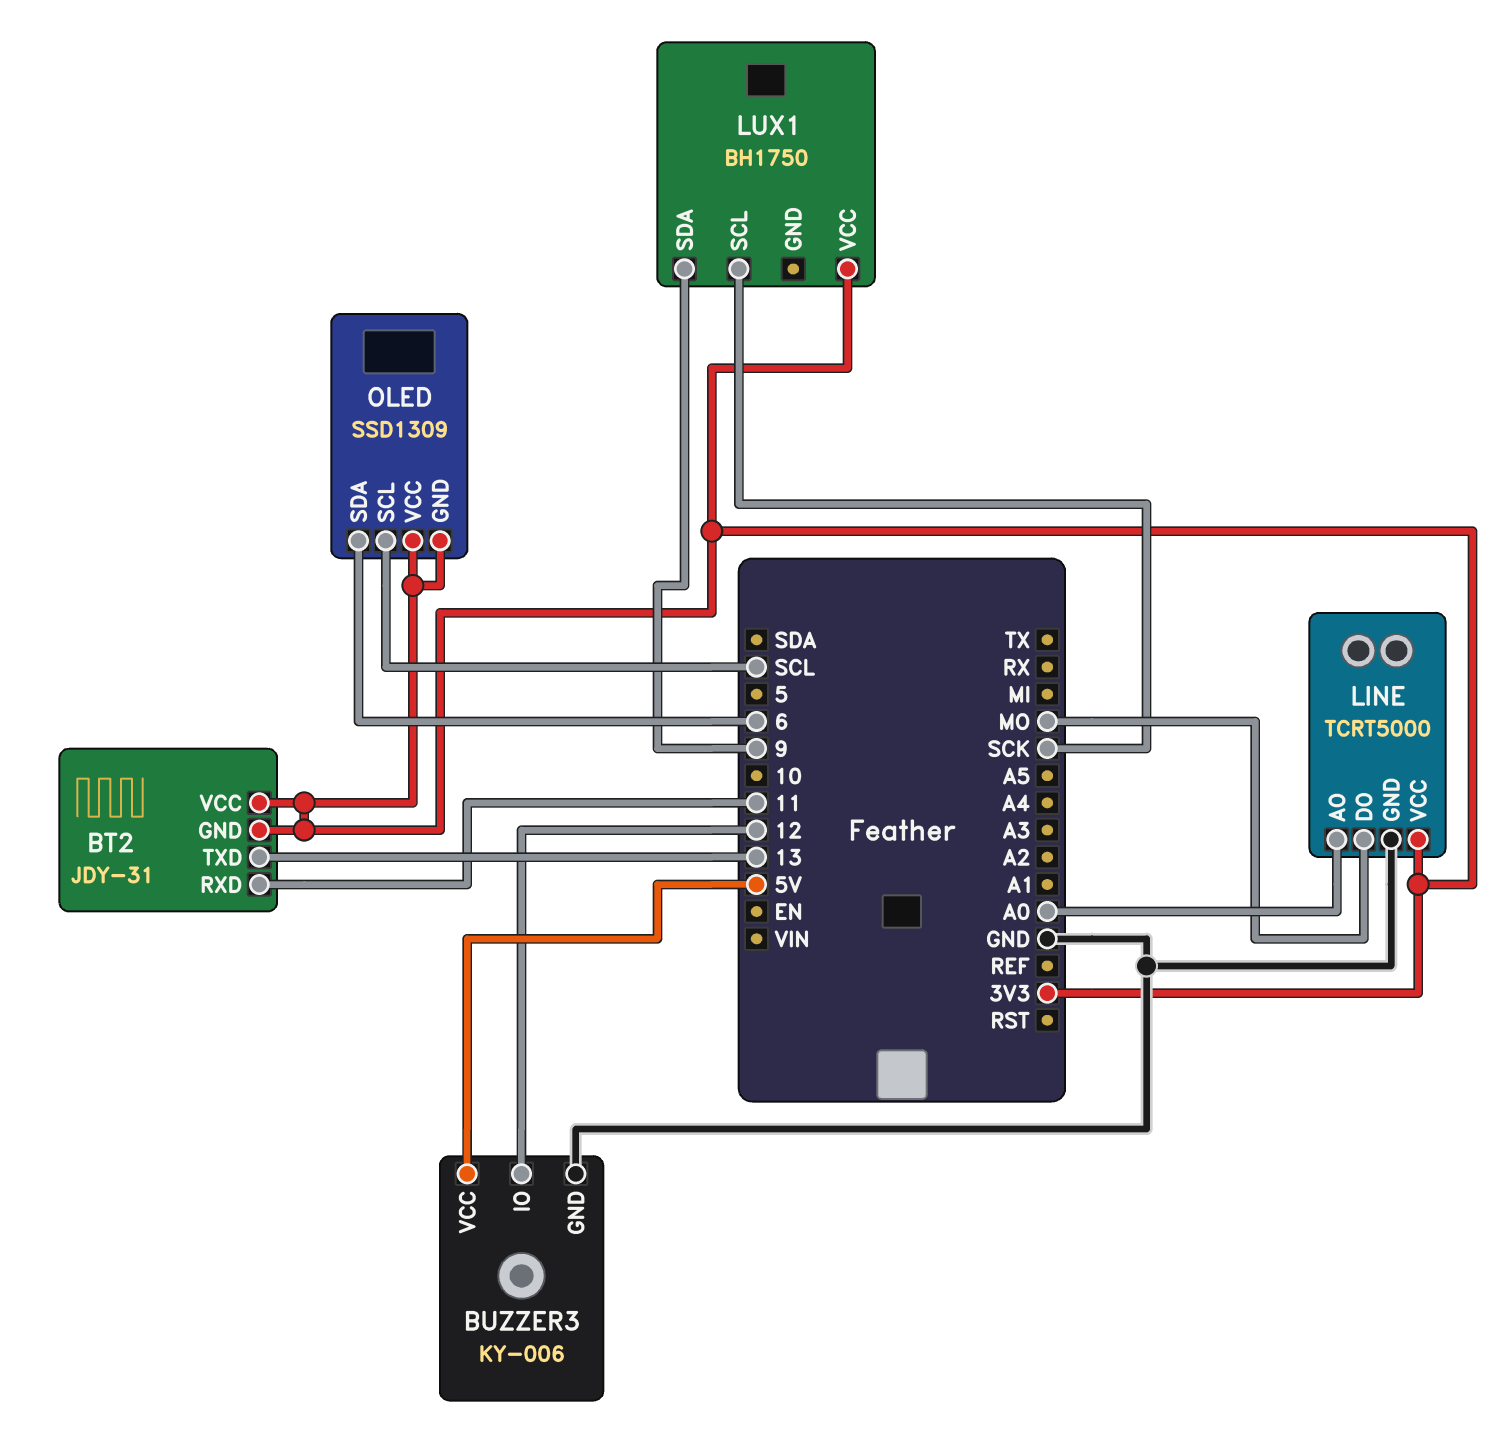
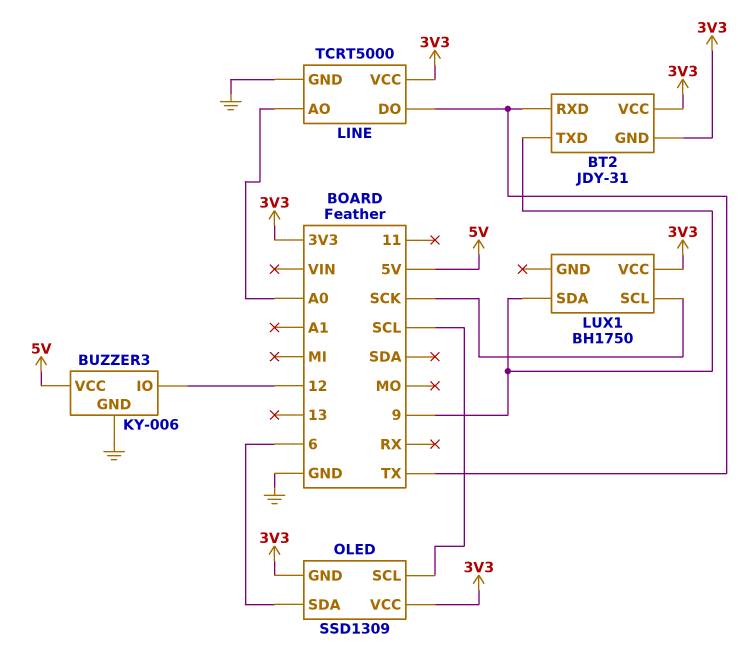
BT2 pin RXD: 11 -> TX
BT2 pin TXD: 13 -> 9
LINE pin DO: MO -> TX

